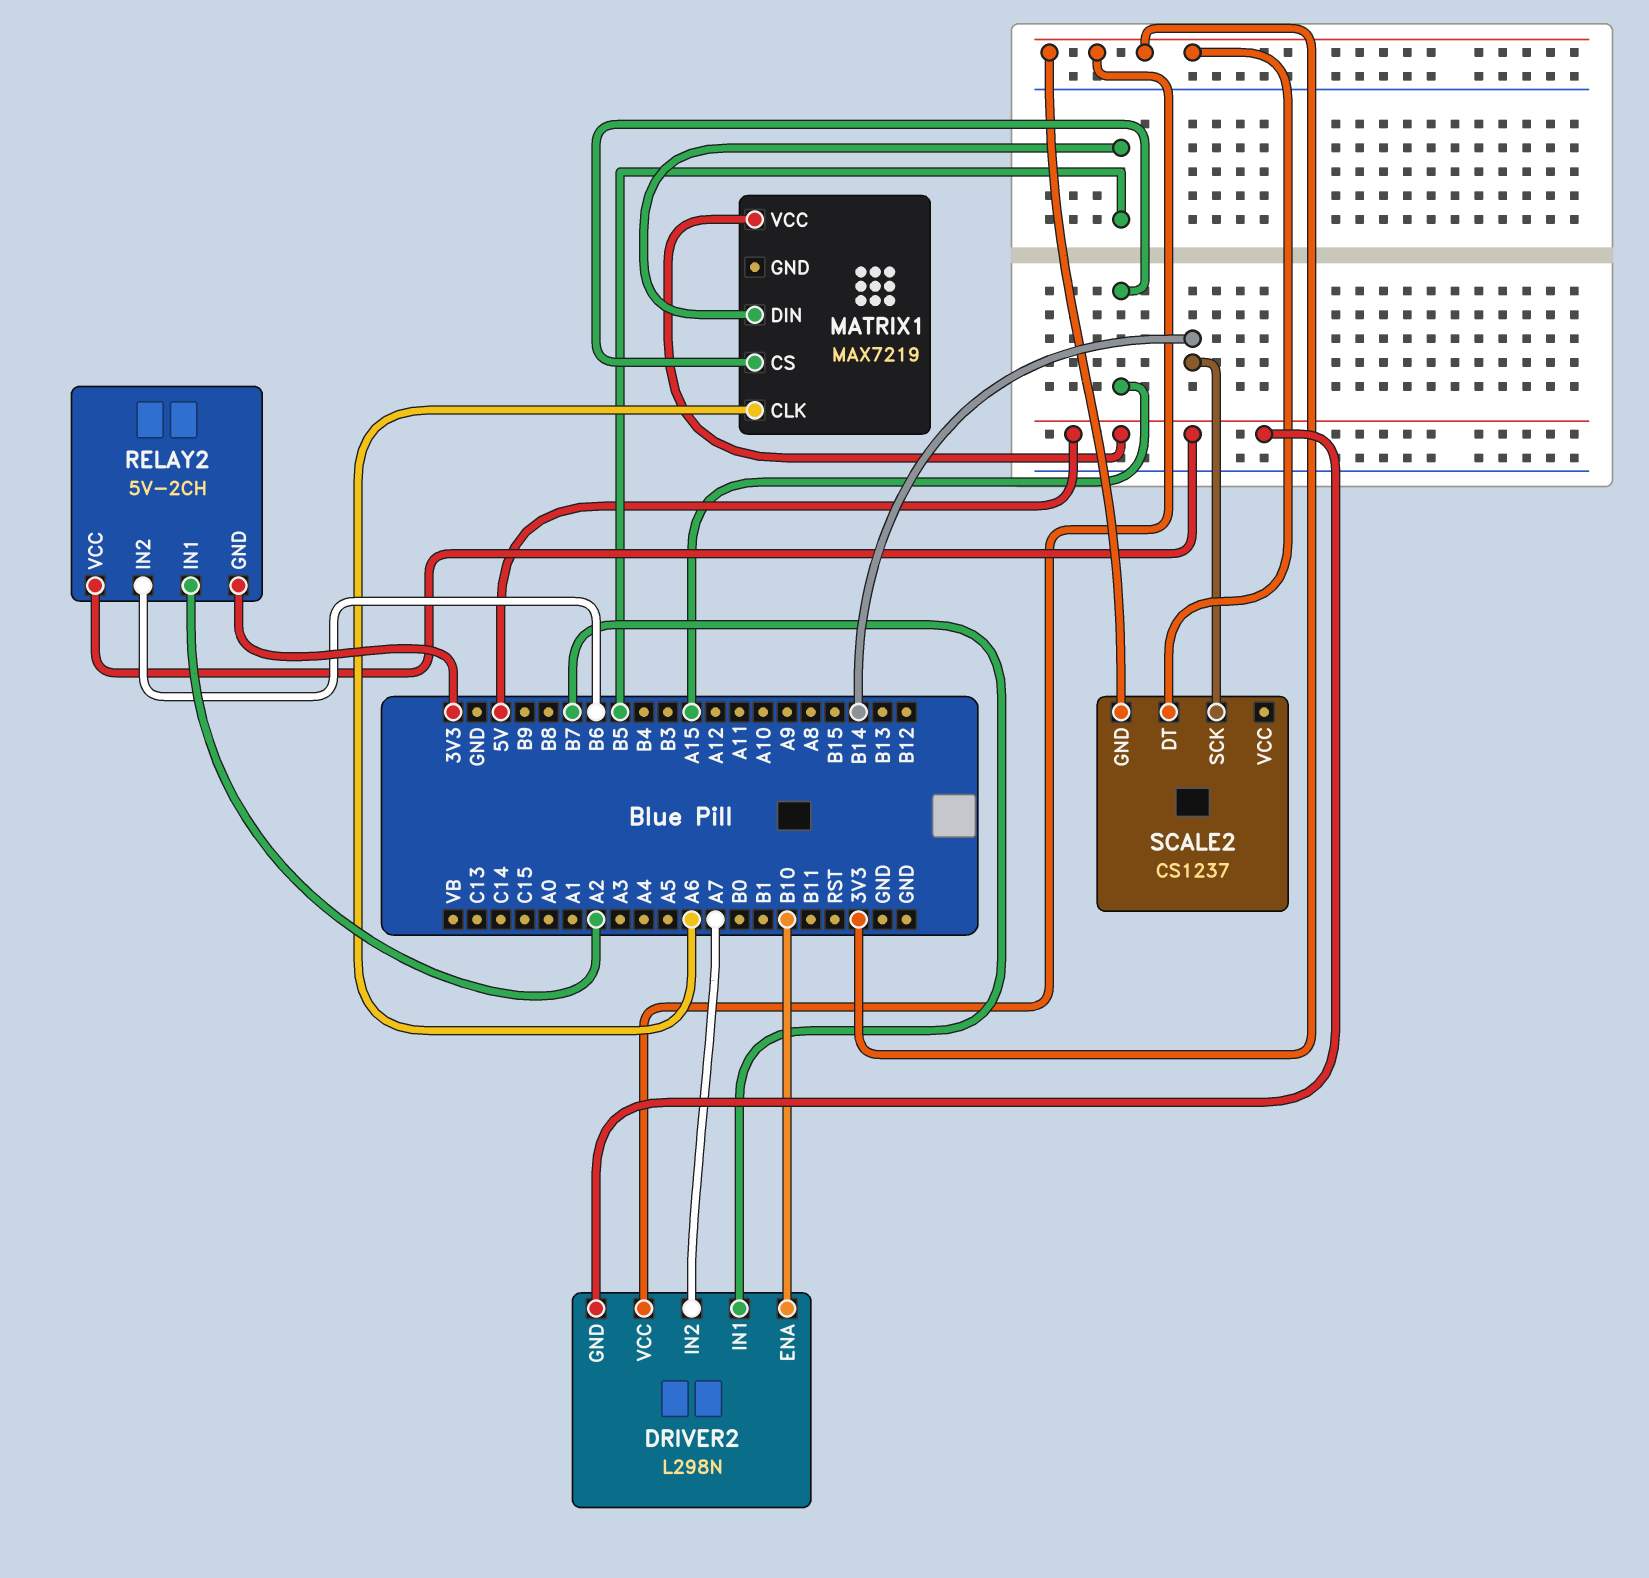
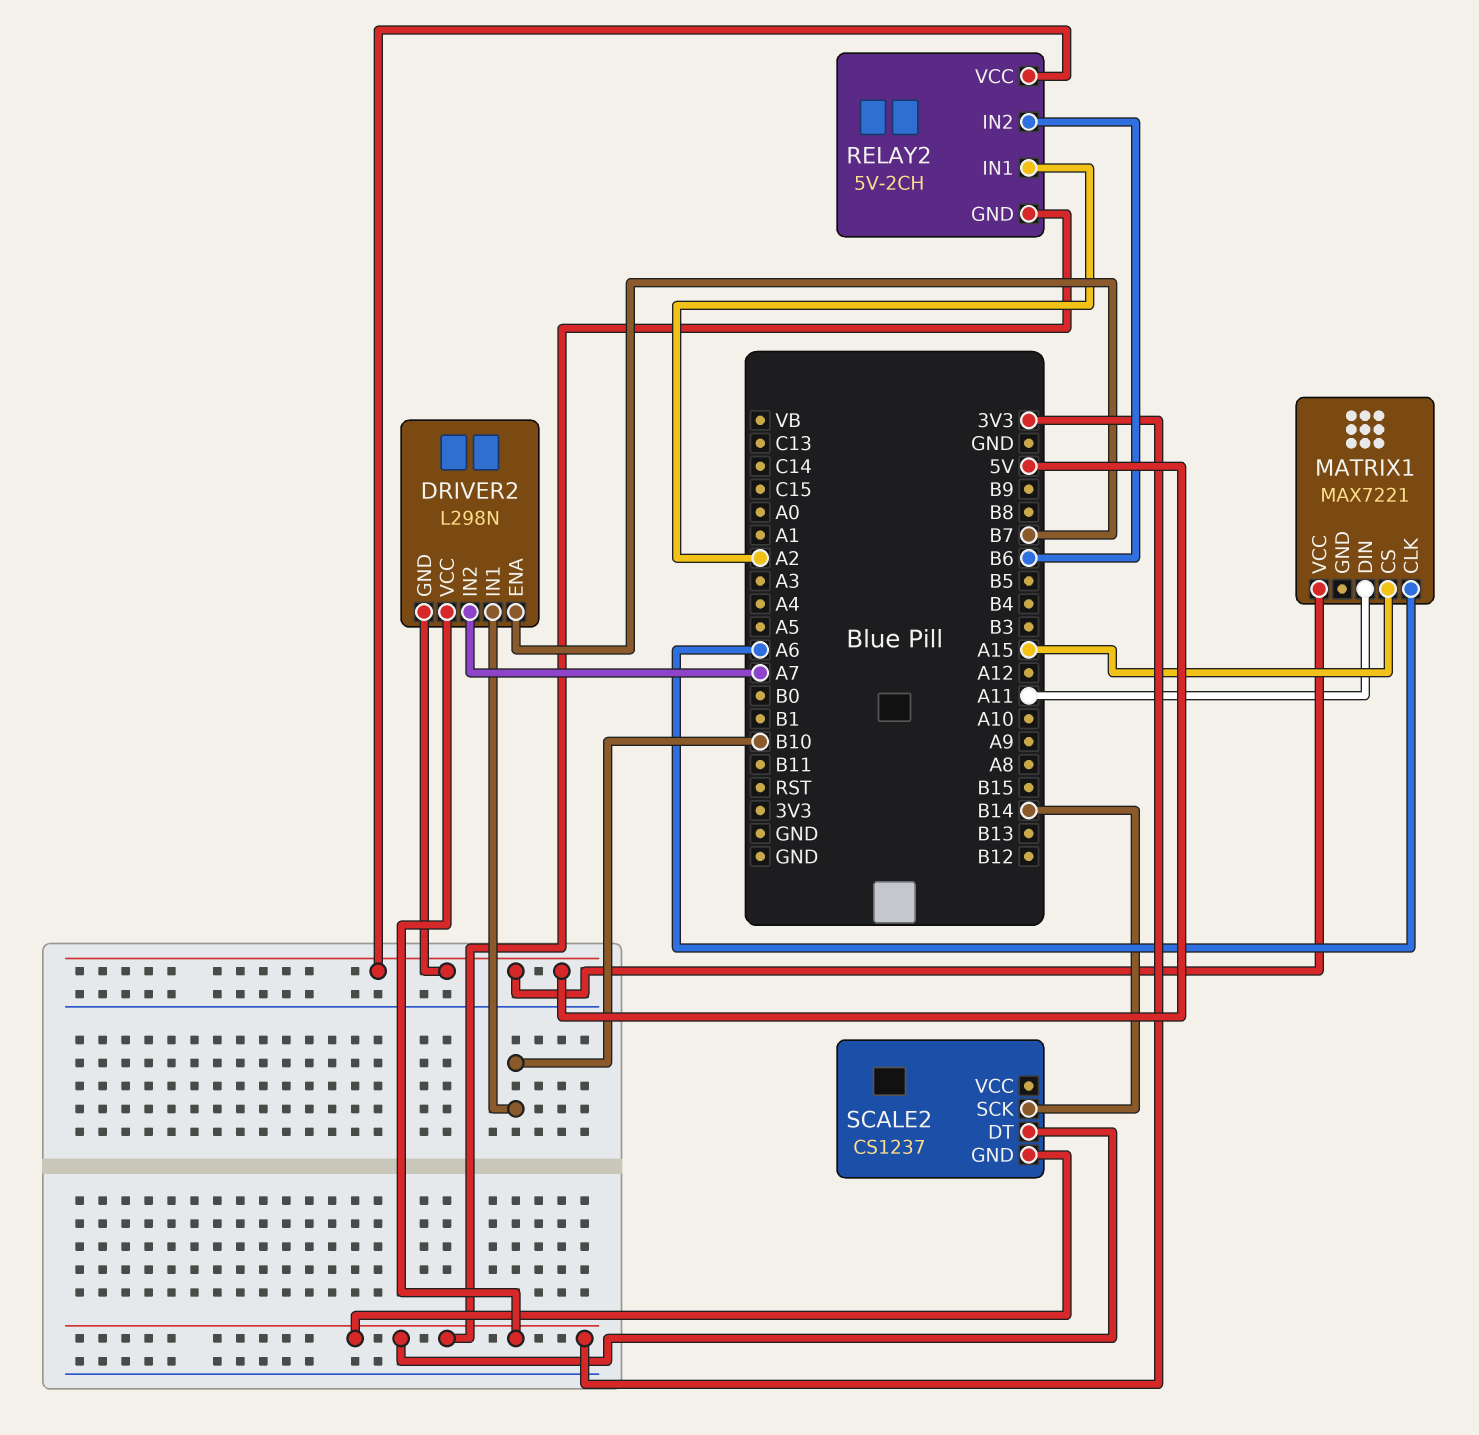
DRIVER2 pin ENA: B10 -> B7
DRIVER2 pin IN1: B7 -> B10
MATRIX1: MAX7219 -> MAX7221
MATRIX1 pin DIN: B5 -> A11

